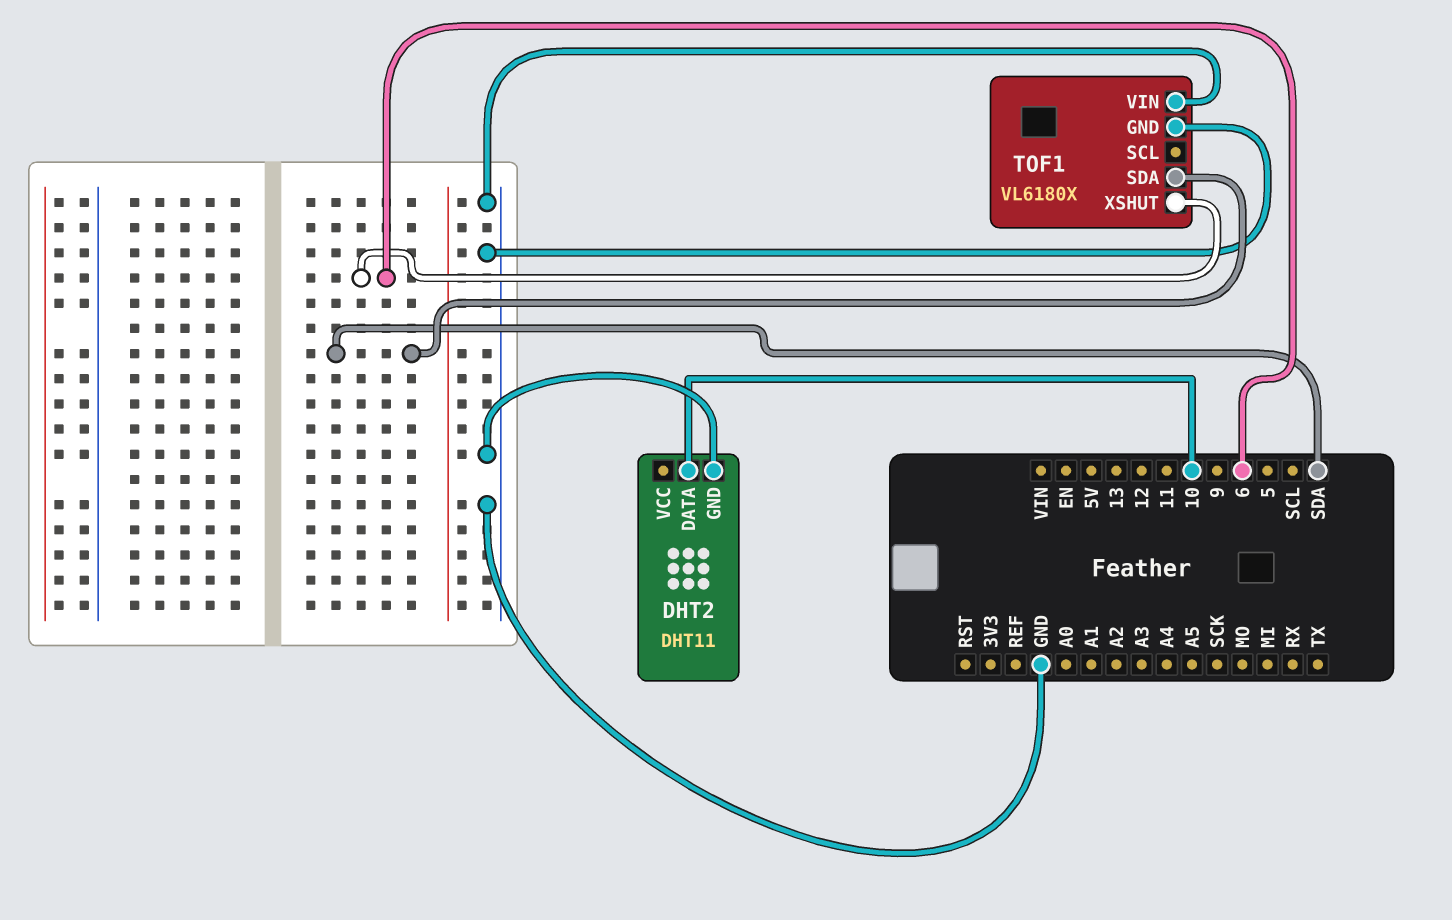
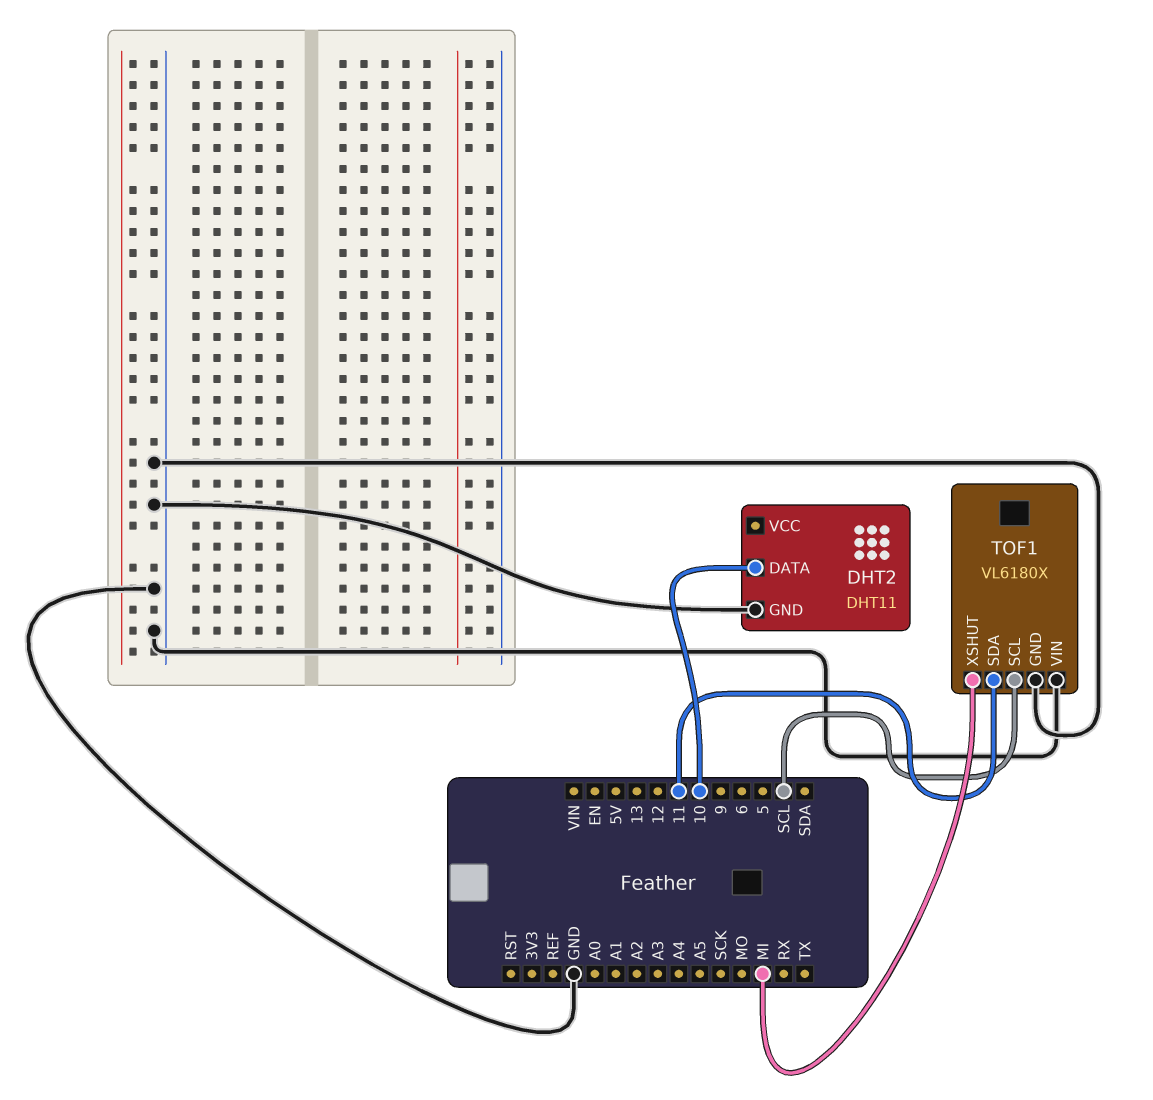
TOF1 pin SCL: none -> SCL
TOF1 pin SDA: SDA -> 11
TOF1 pin XSHUT: 6 -> MI

